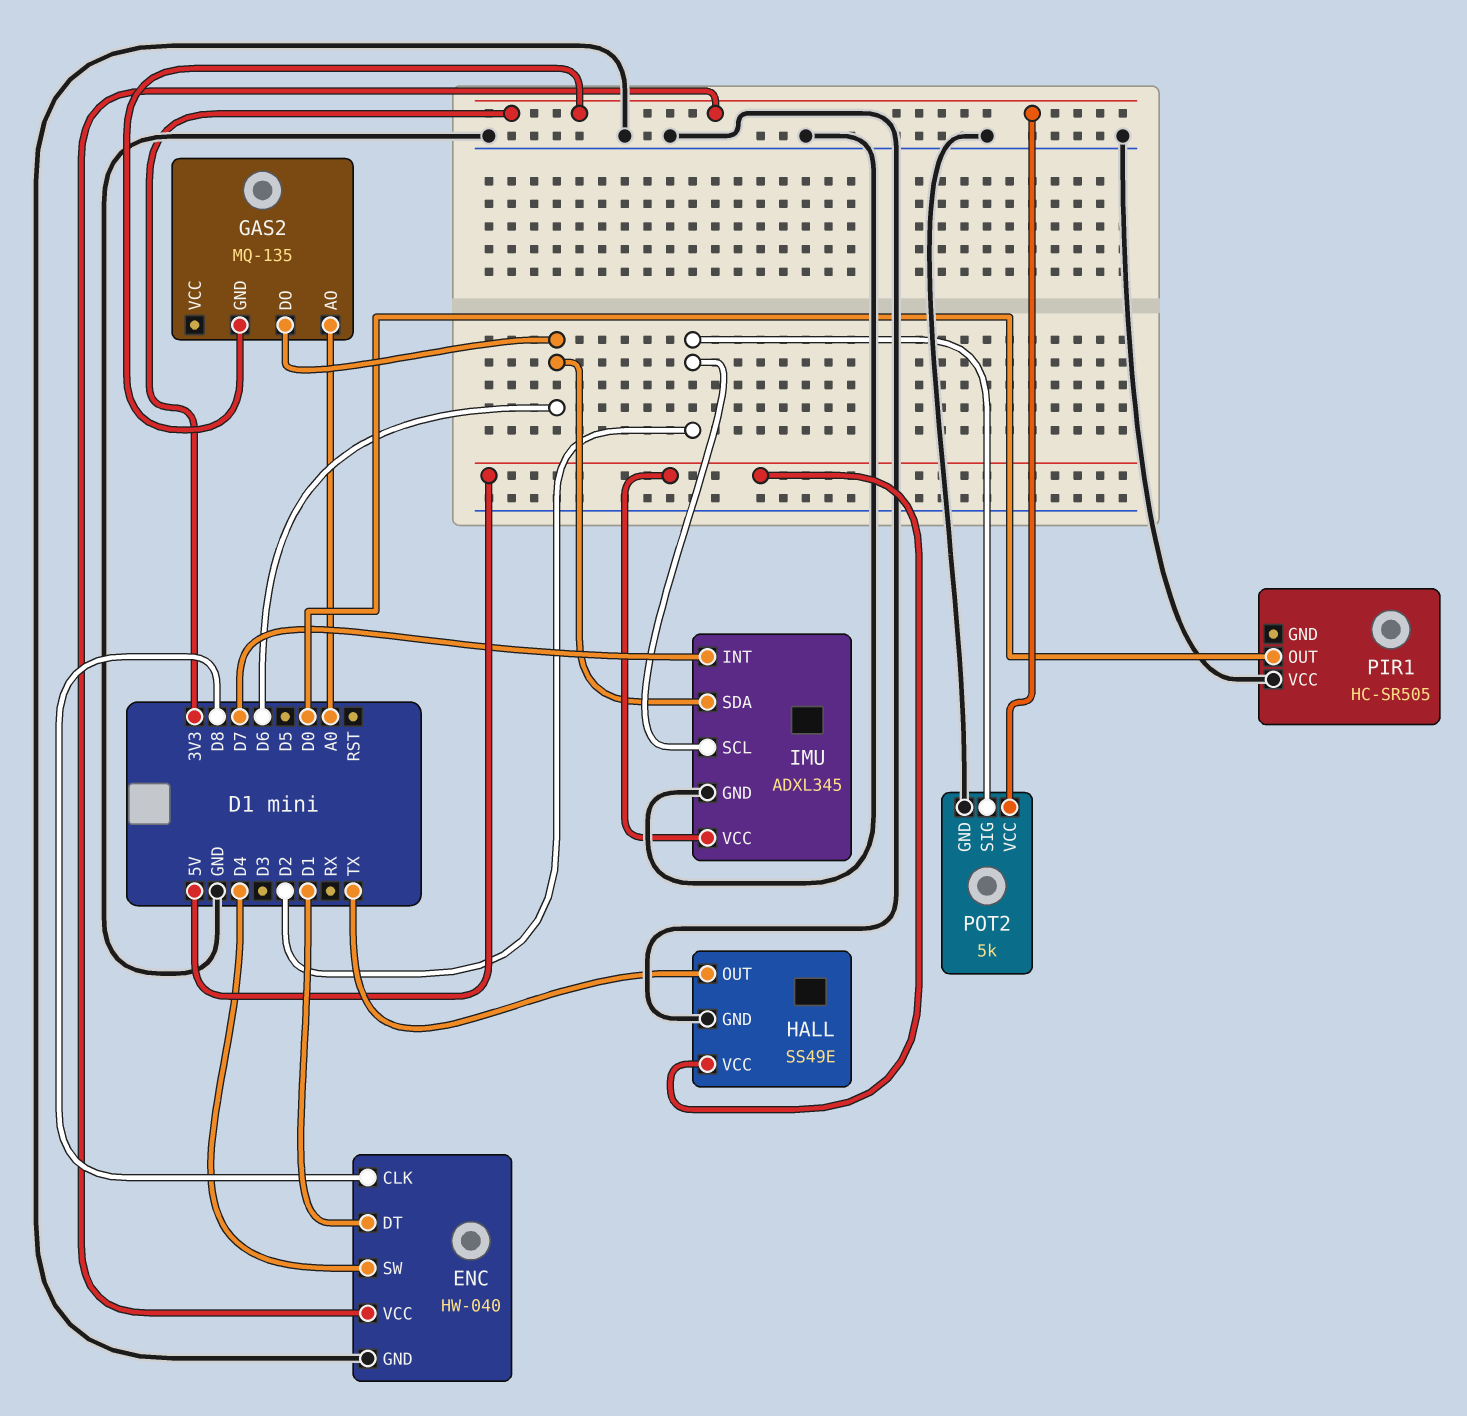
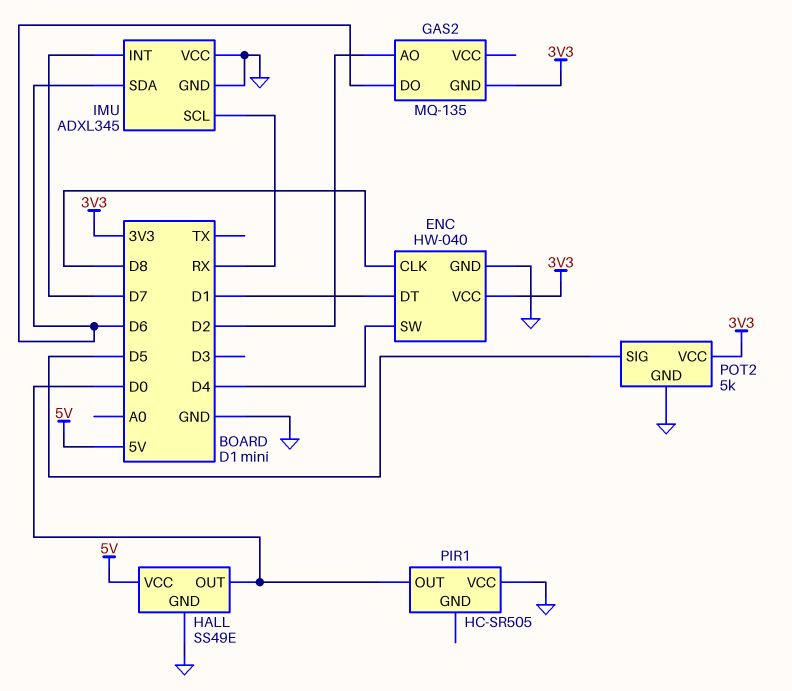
GAS2 pin AO: A0 -> D2
HALL pin OUT: TX -> D0
IMU pin SCL: D2 -> RX
IMU pin VCC: 5V -> GND
POT2 pin SIG: D2 -> D5

